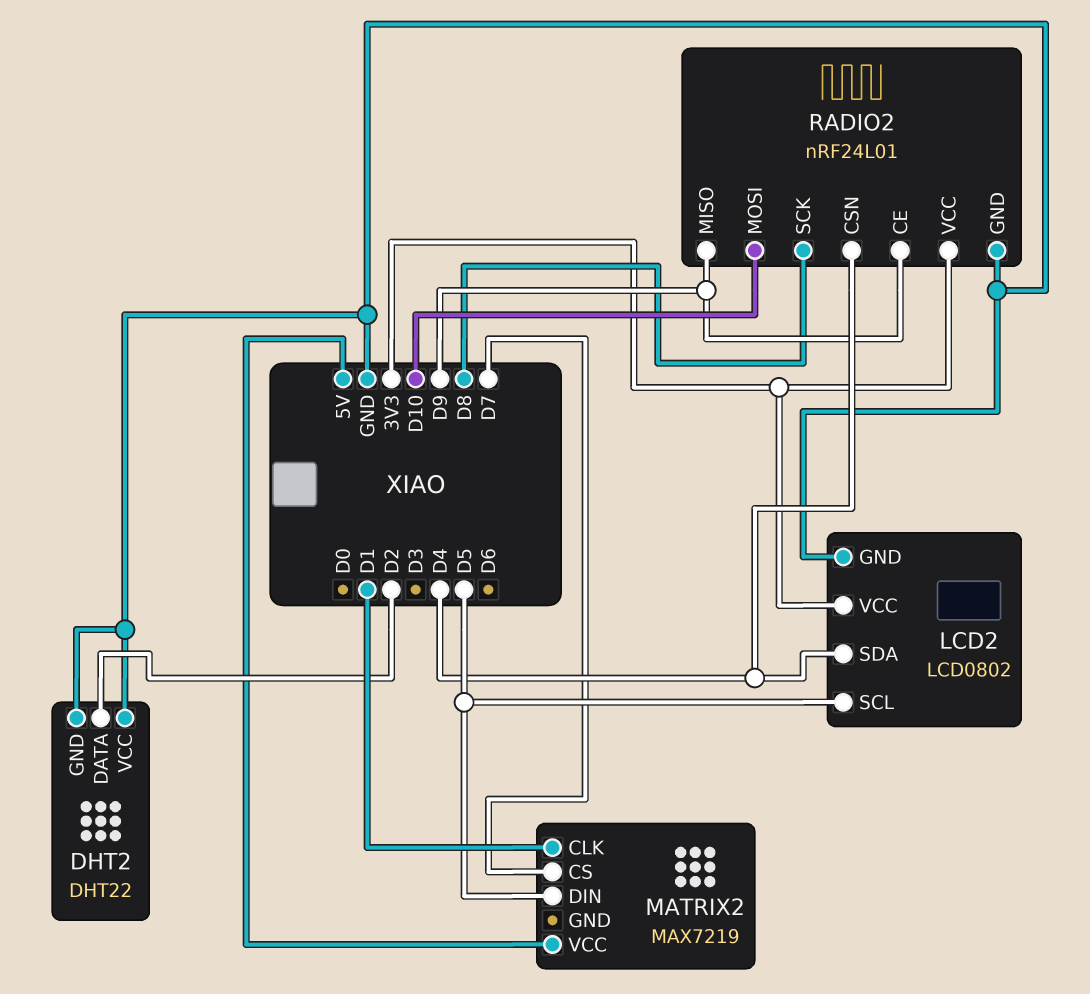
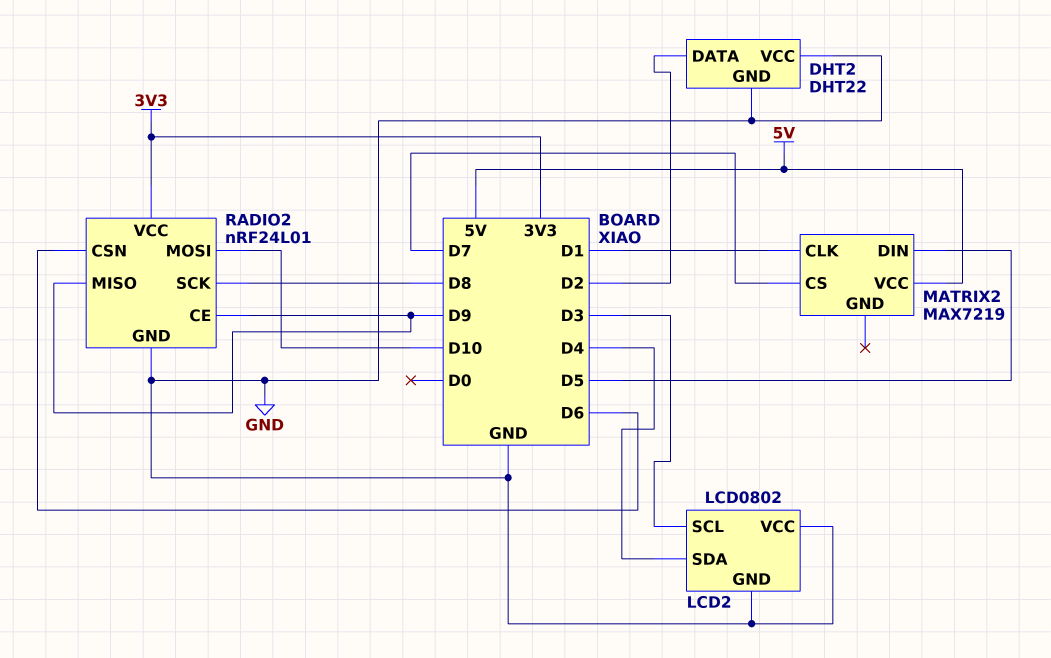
LCD2 pin SCL: D5 -> D3
LCD2 pin VCC: 3V3 -> GND
RADIO2 pin CSN: D4 -> D6

